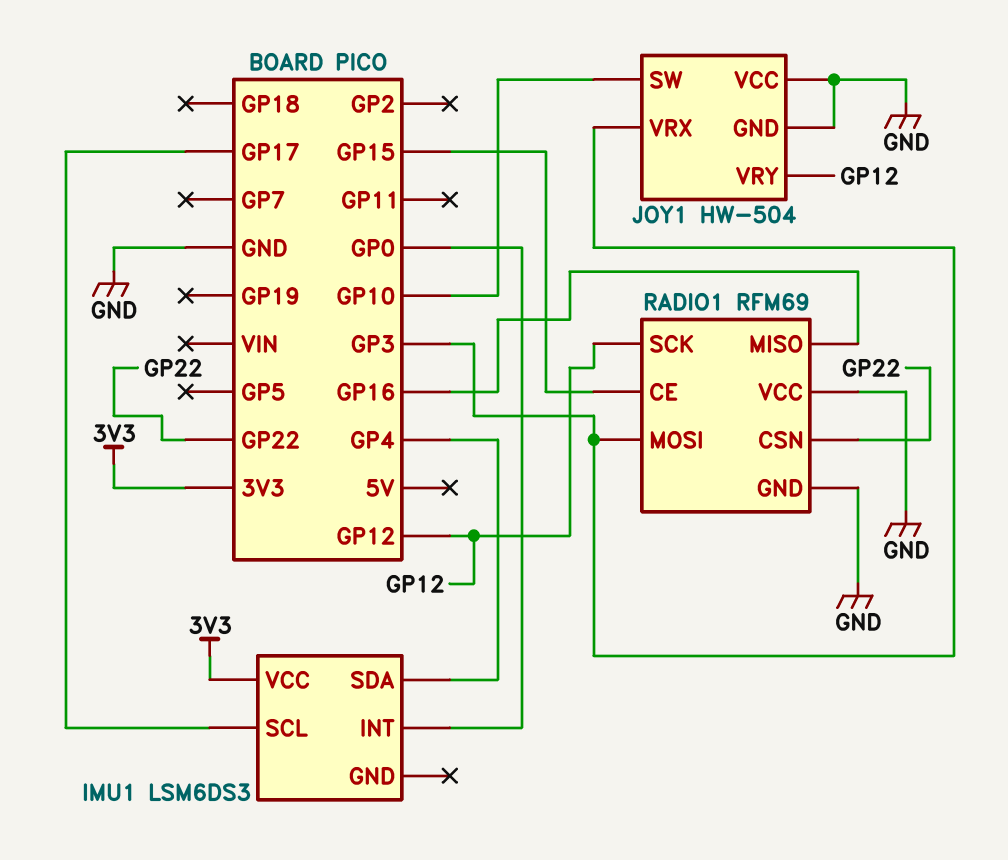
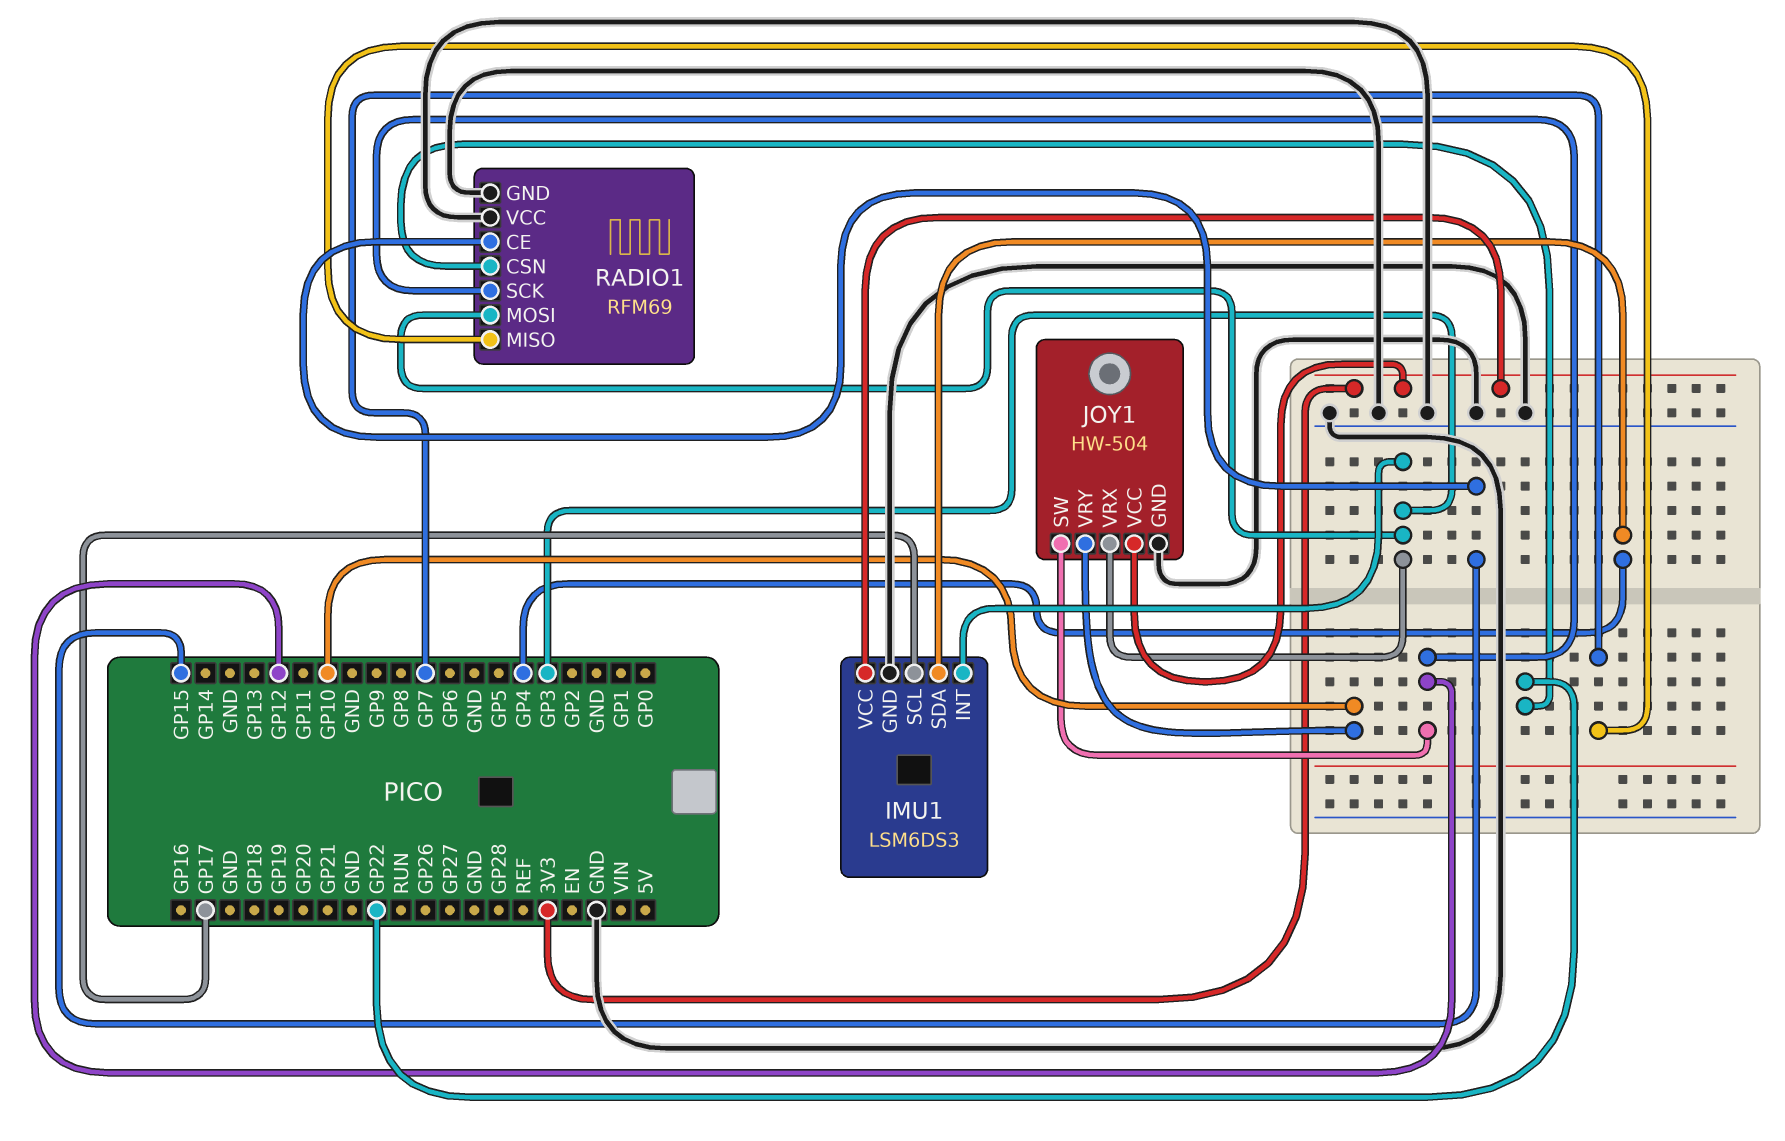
IMU1 pin GND: none -> GND
IMU1 pin INT: GP0 -> GP3
JOY1 pin SW: GP10 -> GP12
JOY1 pin VCC: GND -> 3V3
JOY1 pin VRY: GP12 -> GP10
RADIO1 pin MISO: GP16 -> GP7

